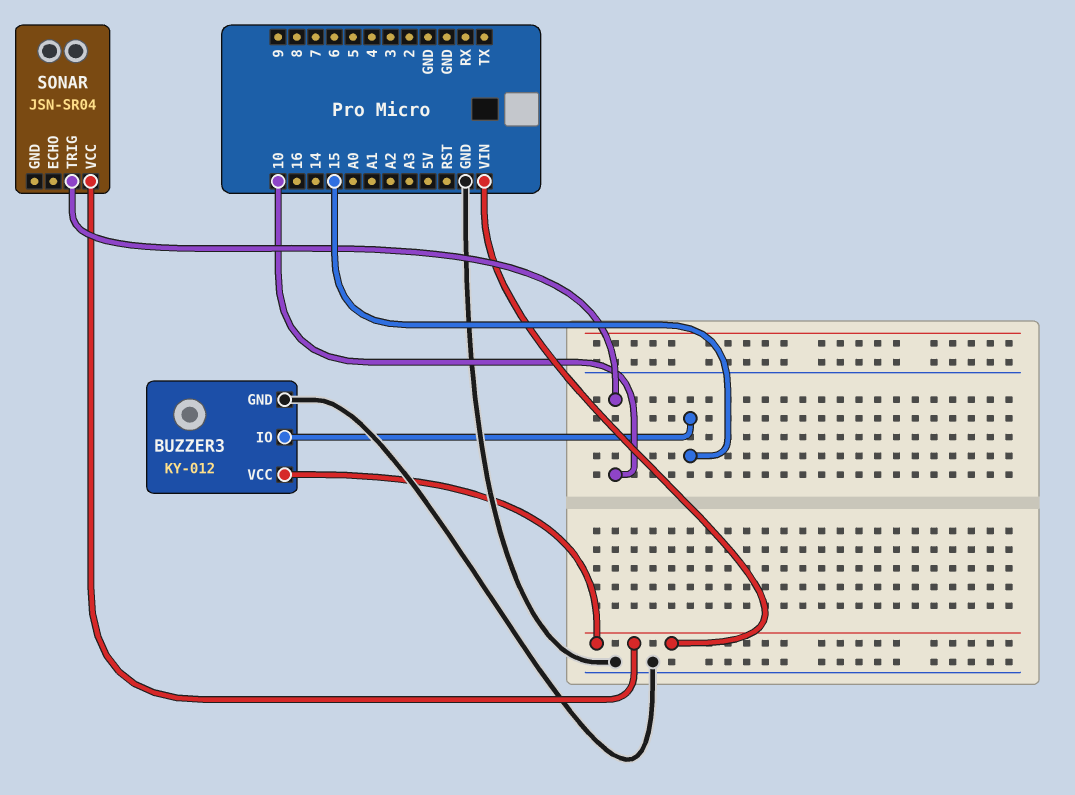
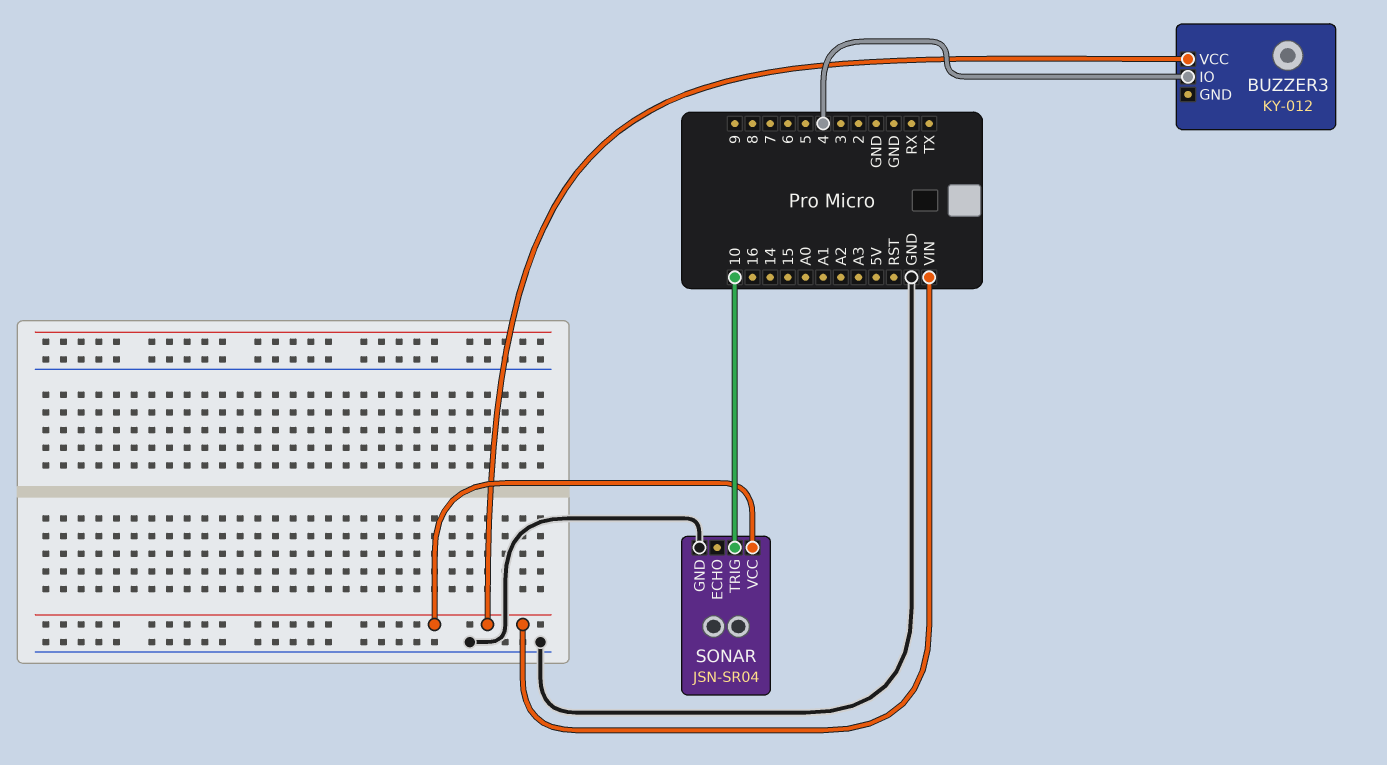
BUZZER3 pin GND: GND -> none
BUZZER3 pin IO: 15 -> 4
SONAR pin GND: none -> GND

